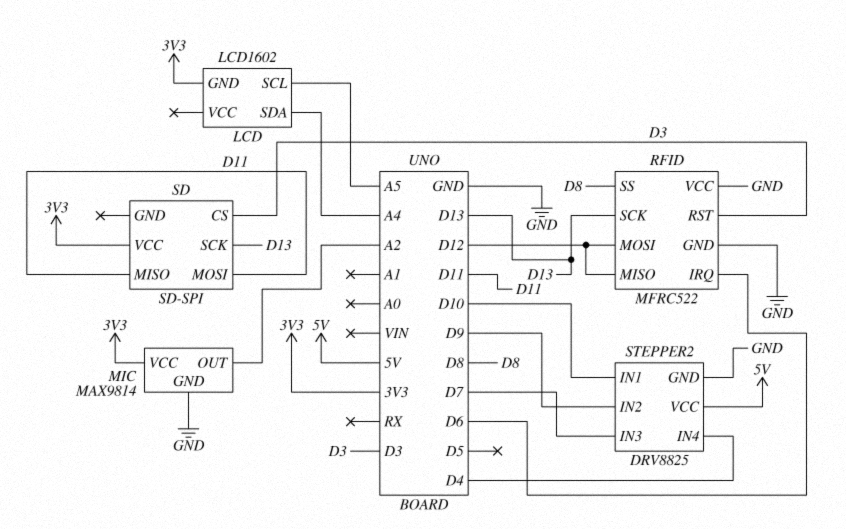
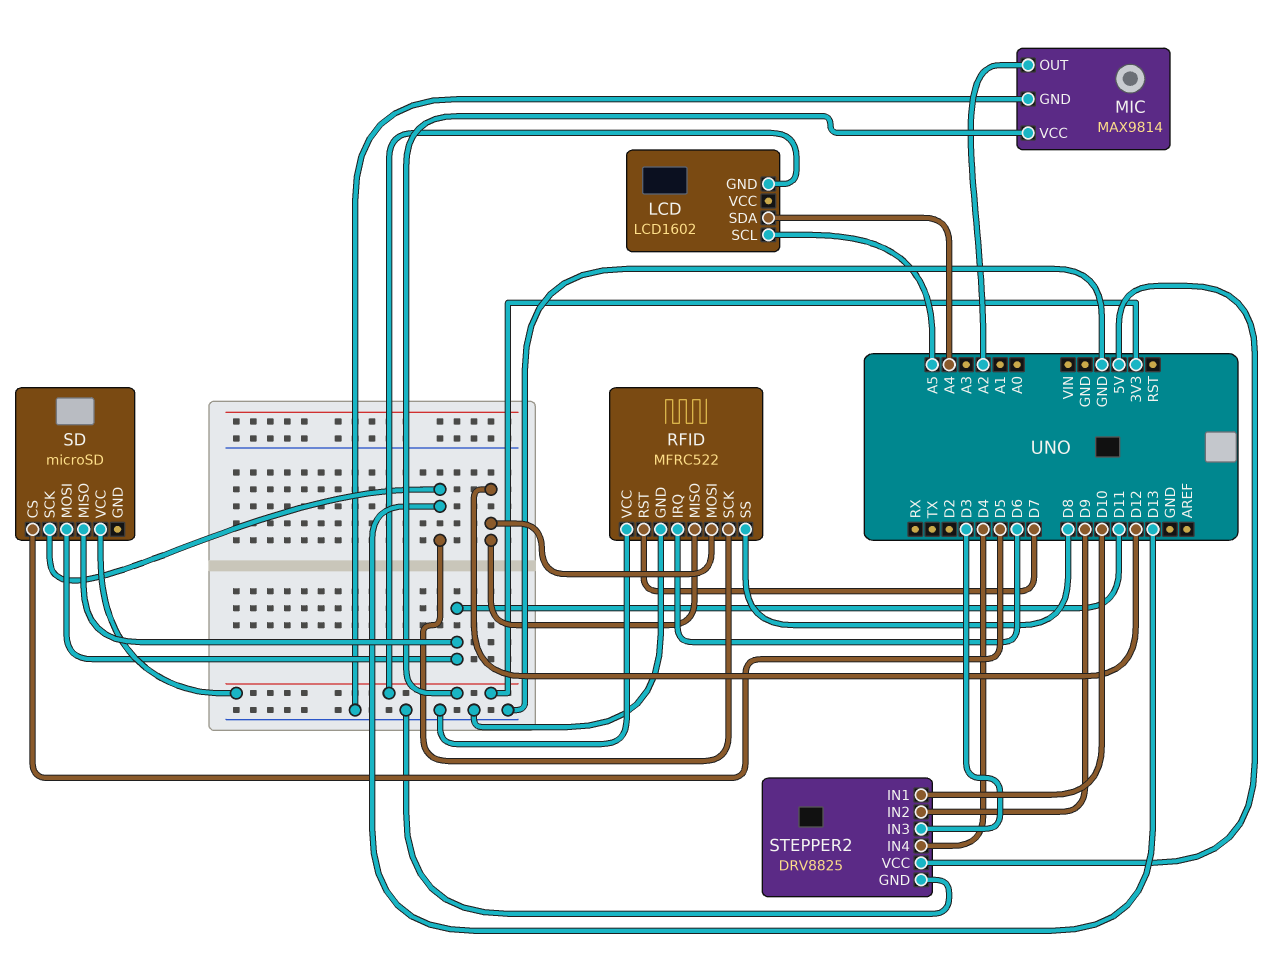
RFID pin RST: D3 -> D7
SD: SD-SPI -> microSD
SD pin CS: D3 -> D5
STEPPER2 pin IN3: D7 -> D3

